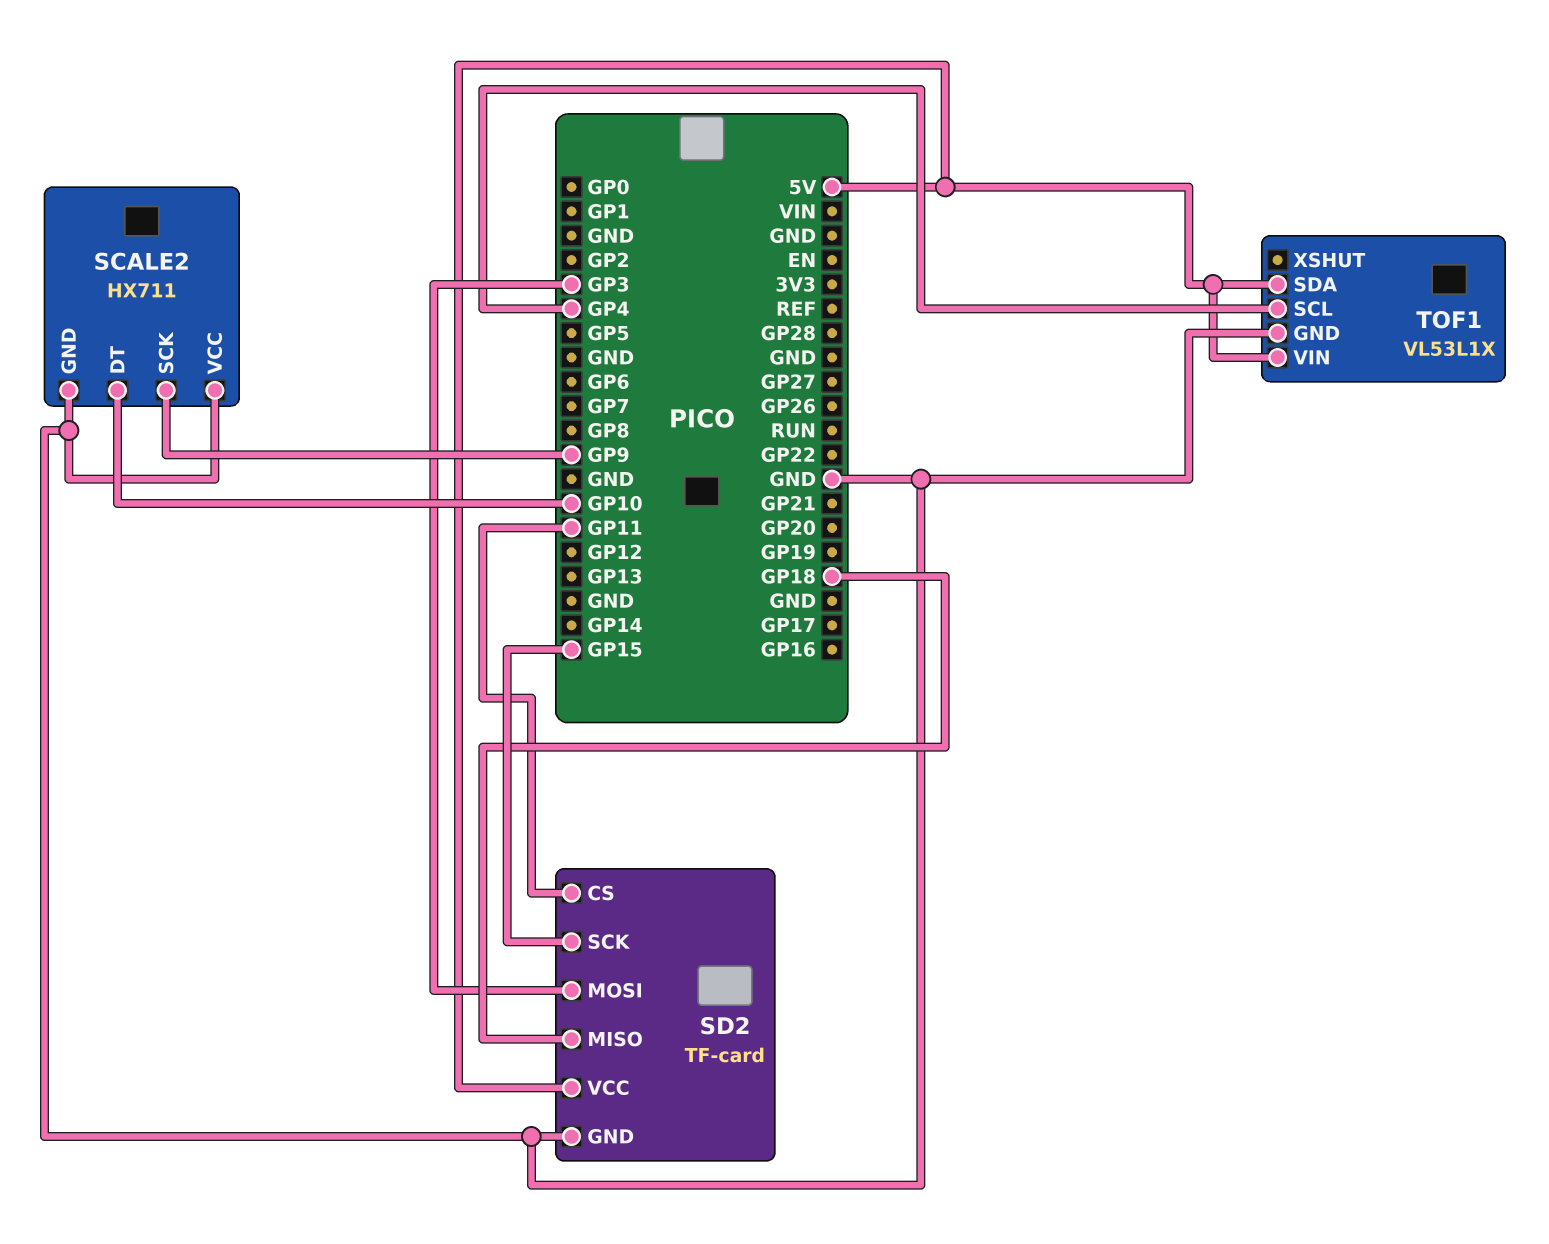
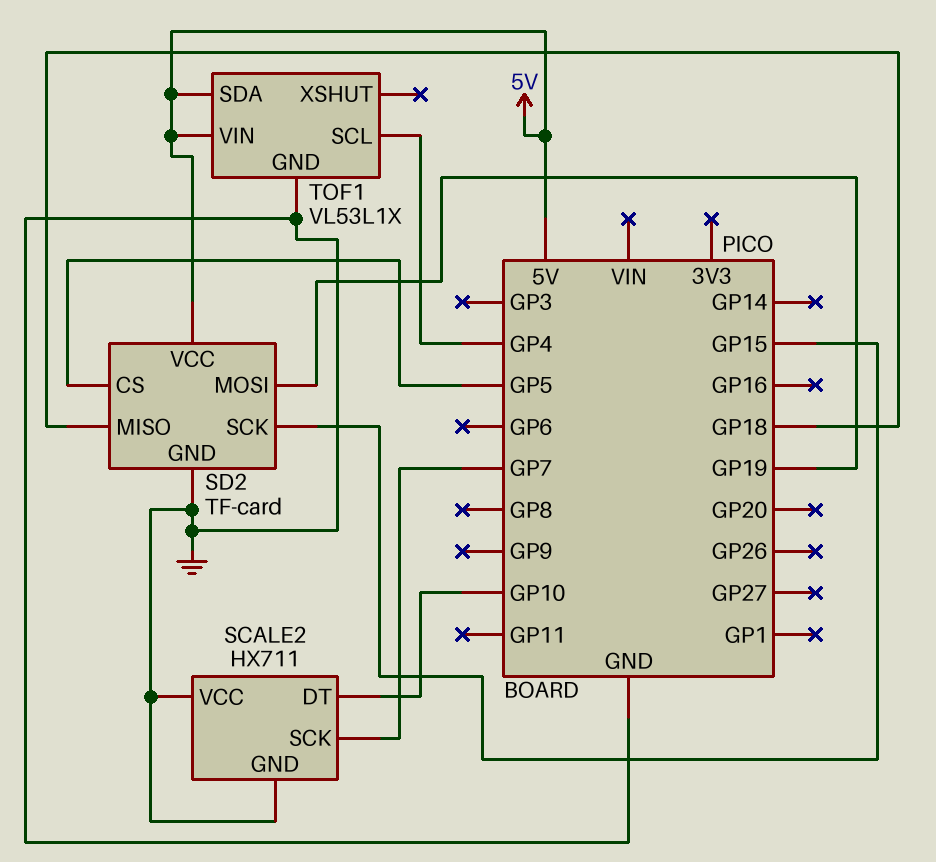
SCALE2 pin SCK: GP9 -> GP7
SD2 pin CS: GP11 -> GP5
SD2 pin MOSI: GP3 -> GP19

